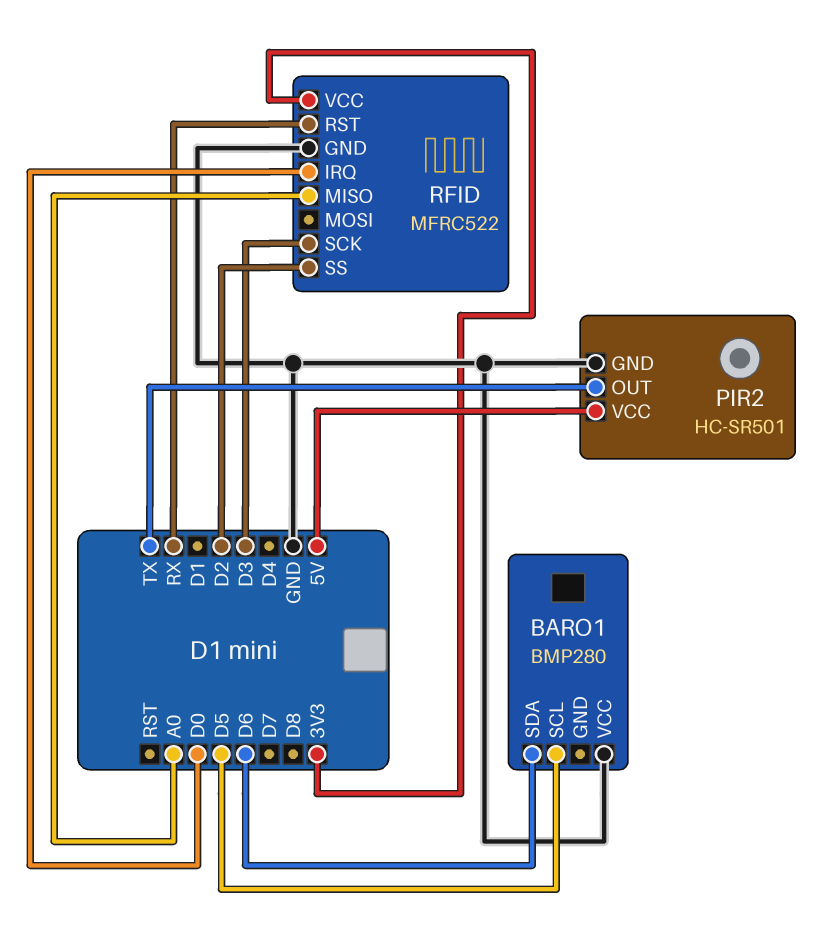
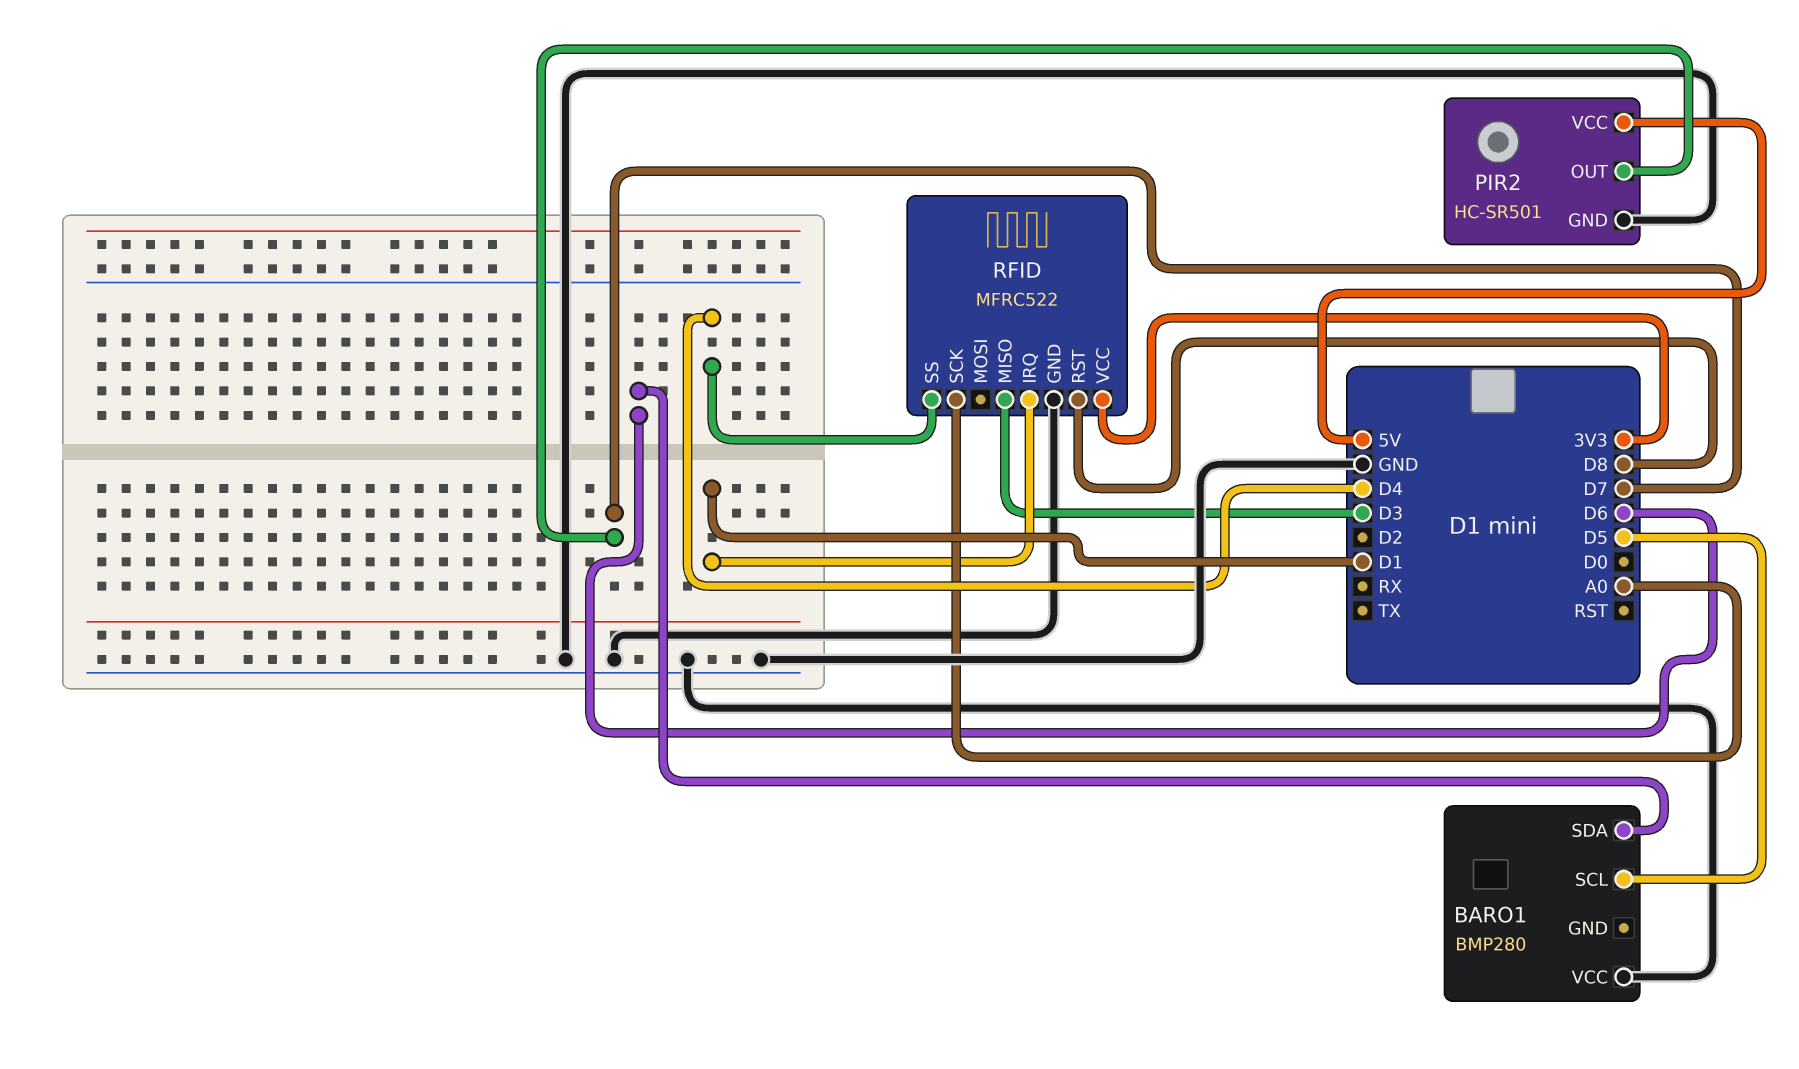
PIR2 pin OUT: TX -> D7
RFID pin IRQ: D0 -> D1
RFID pin MISO: A0 -> D3
RFID pin RST: RX -> D8
RFID pin SCK: D3 -> A0
RFID pin SS: D2 -> D4

